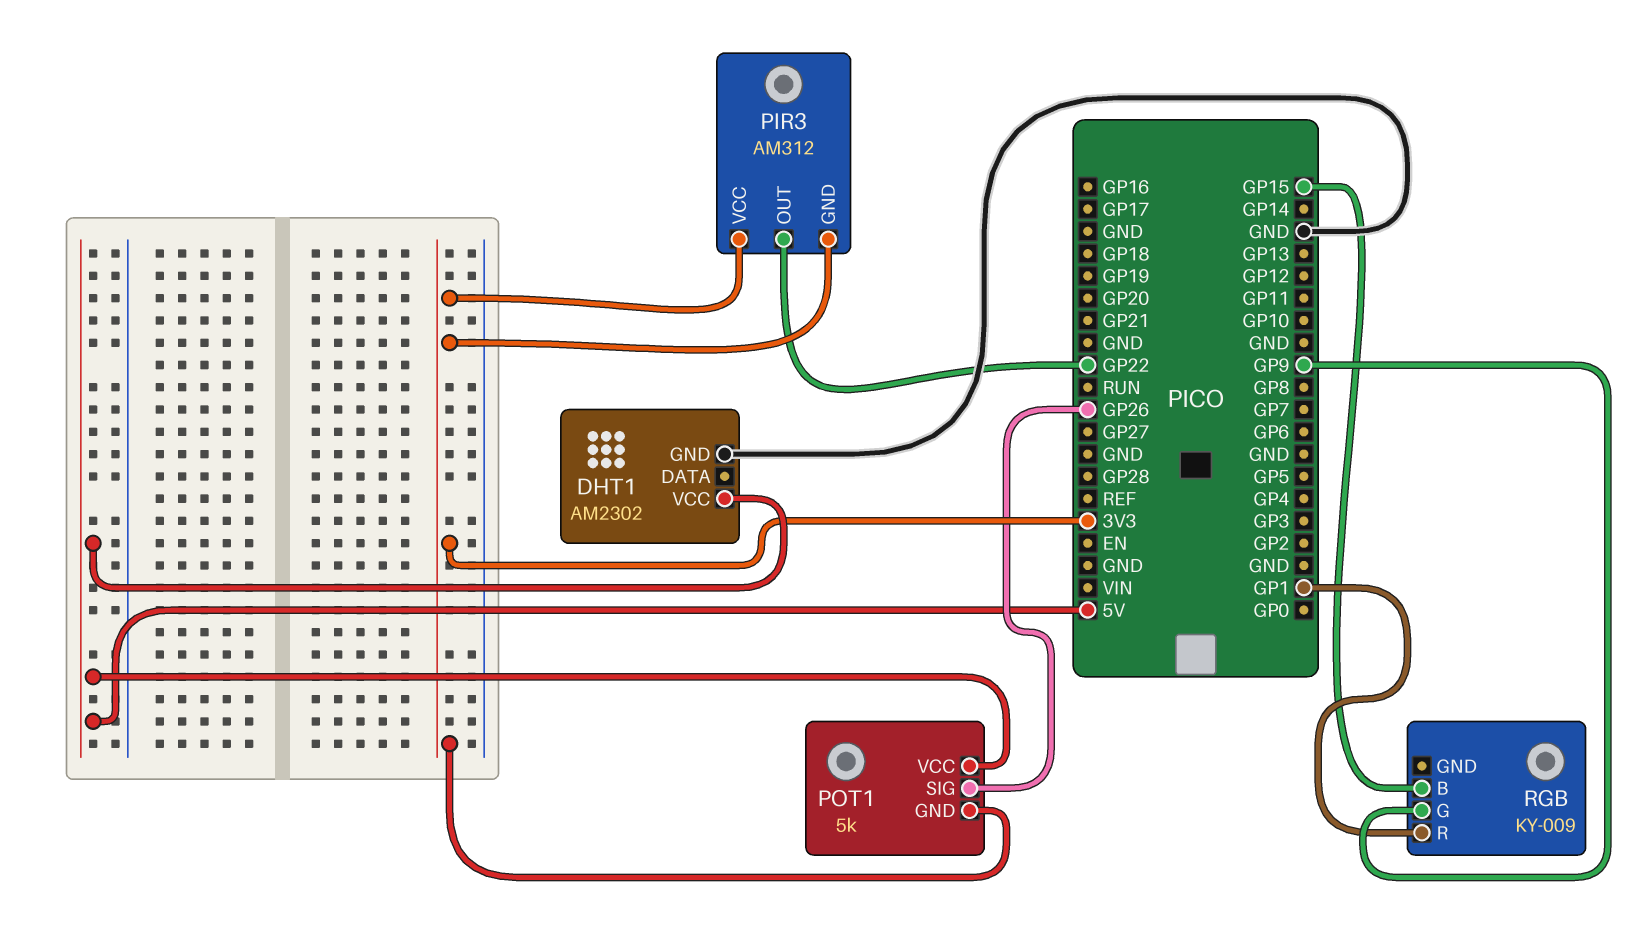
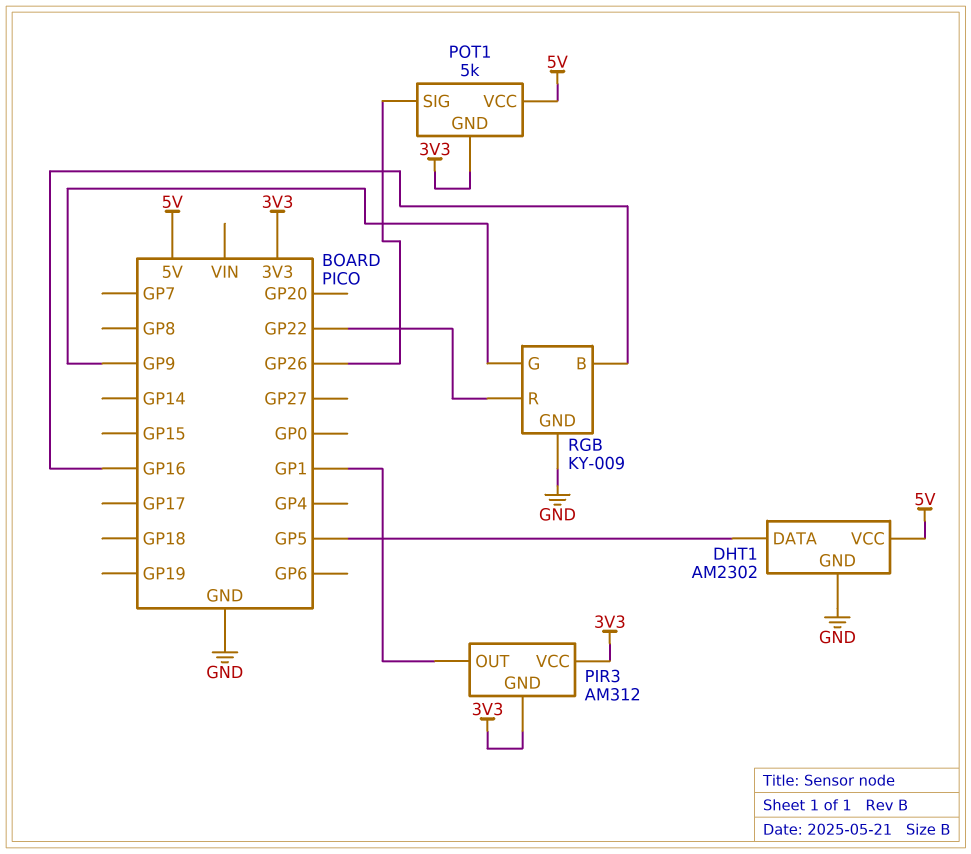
DHT1 pin DATA: none -> GP5
PIR3 pin OUT: GP22 -> GP1
RGB pin B: GP15 -> GP16
RGB pin GND: none -> GND
RGB pin R: GP1 -> GP22

